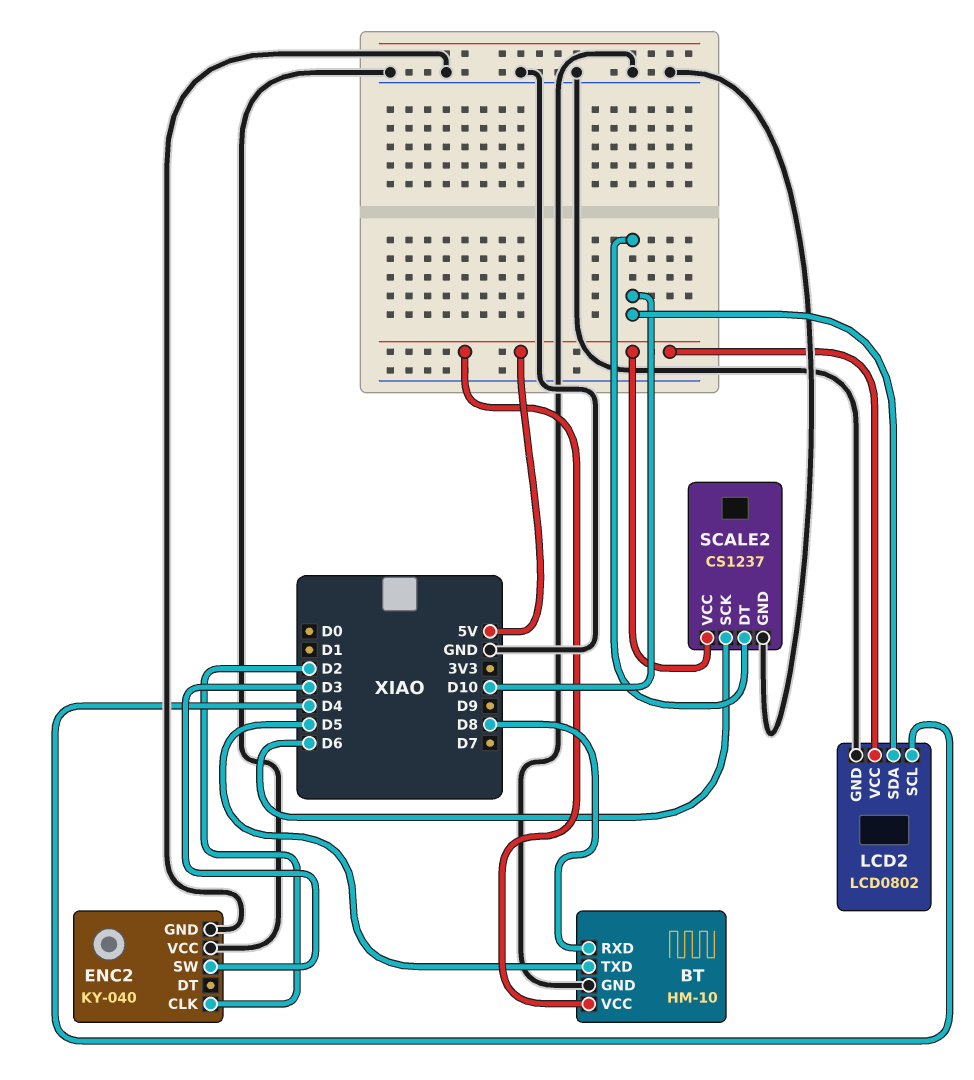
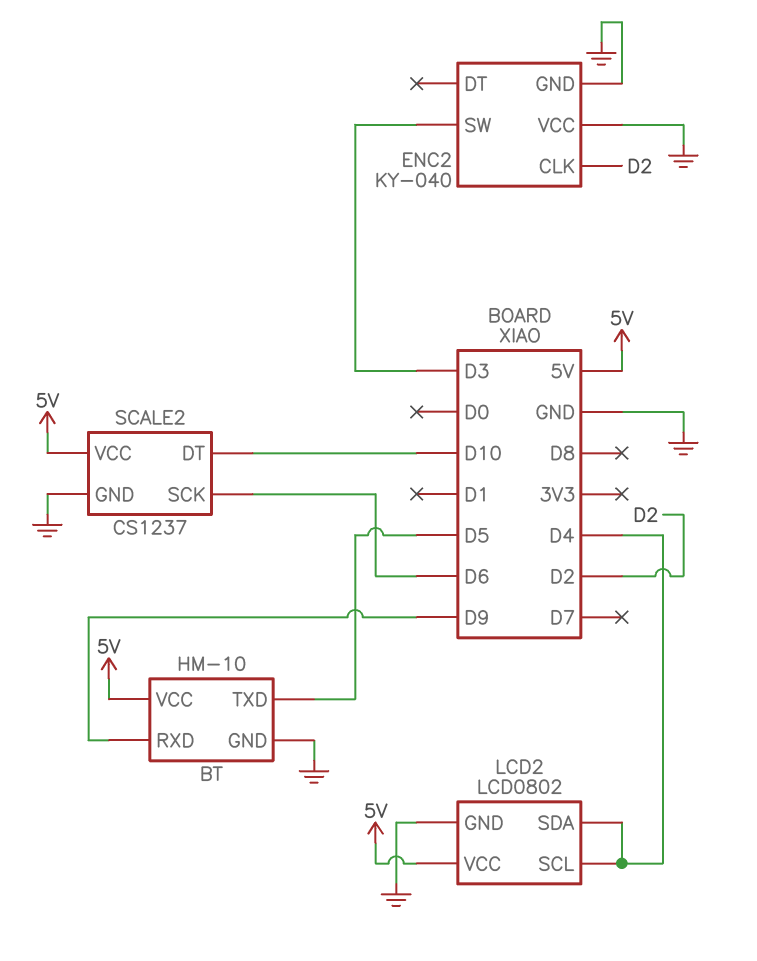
BT pin RXD: D8 -> D9
LCD2 pin SDA: D10 -> D4

